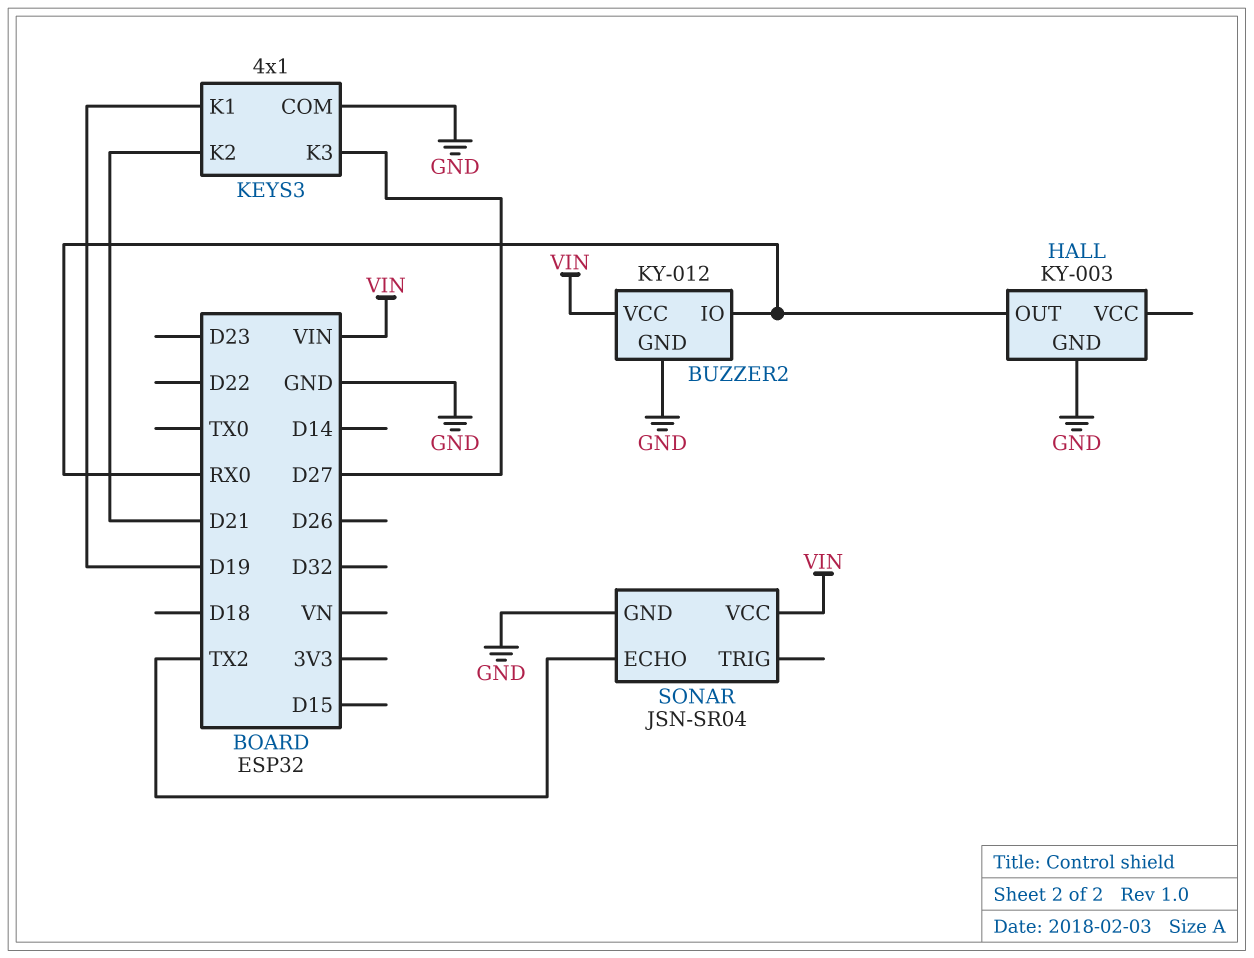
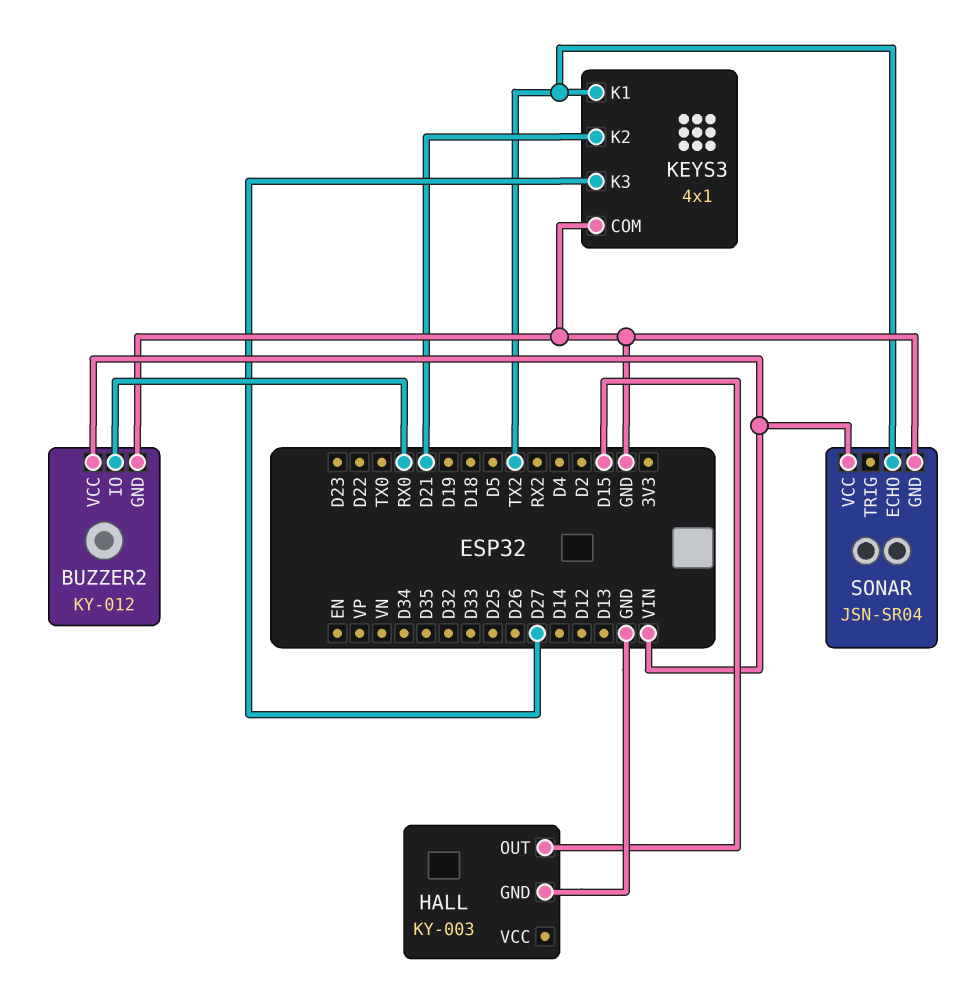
HALL pin OUT: RX0 -> D15
KEYS3 pin K1: D19 -> TX2

